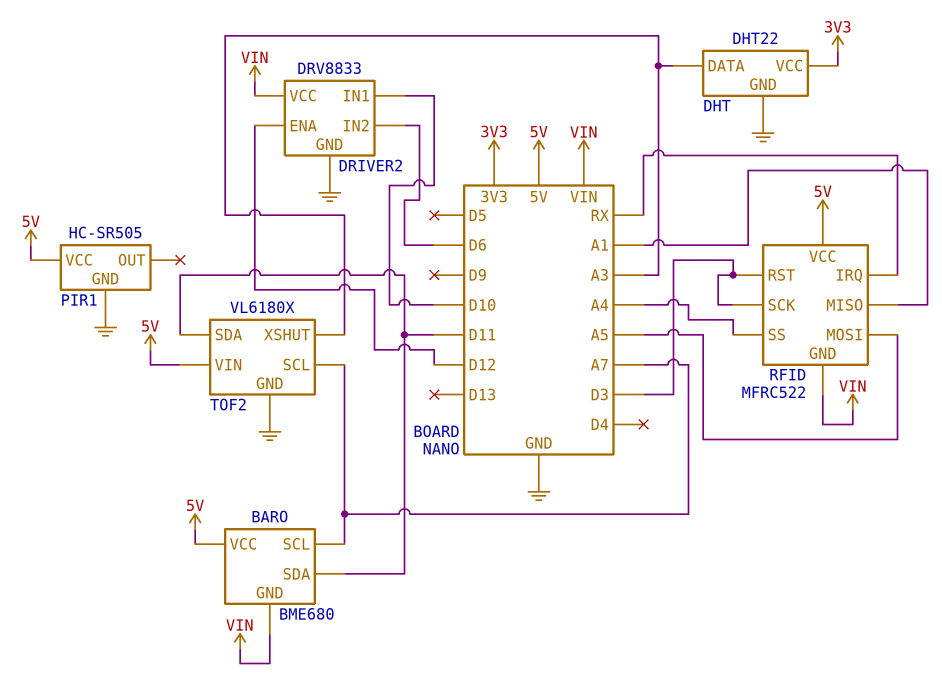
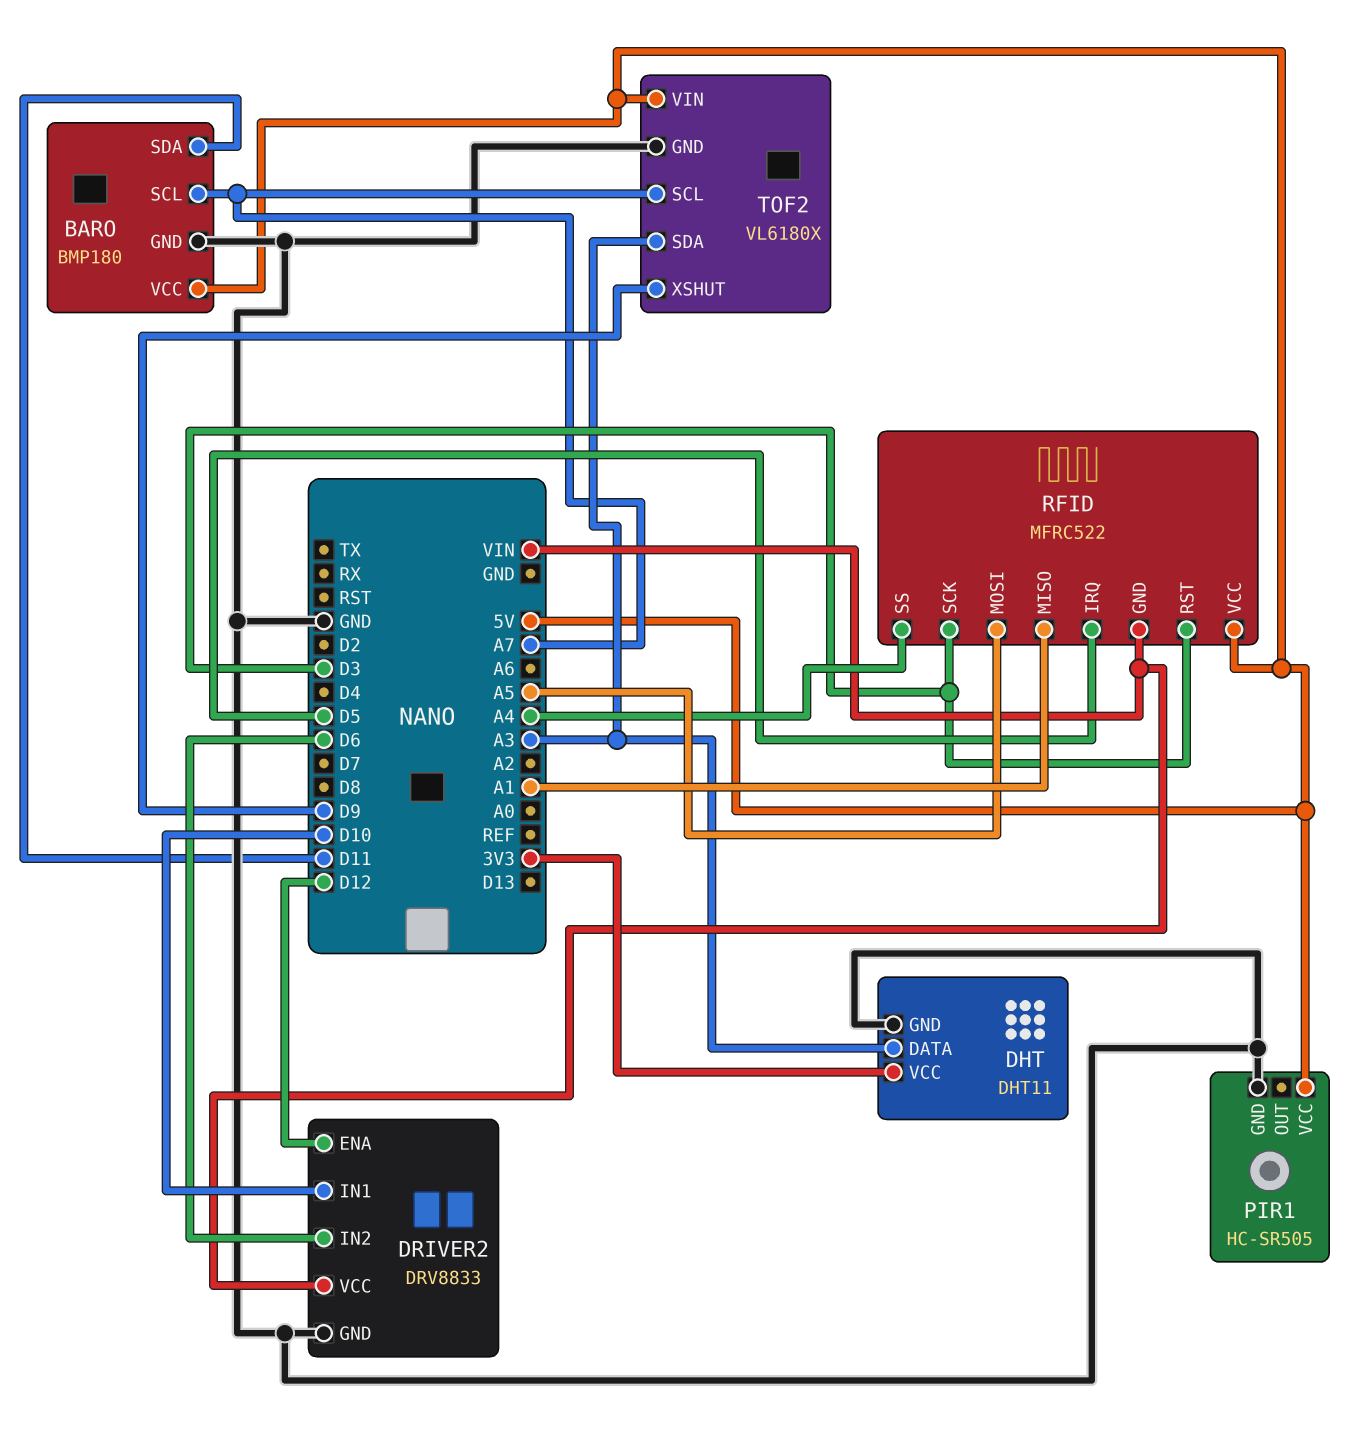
BARO: BME680 -> BMP180
BARO pin GND: VIN -> GND
DHT: DHT22 -> DHT11
RFID pin IRQ: RX -> D5
TOF2 pin SDA: D11 -> A3
TOF2 pin XSHUT: A3 -> D9

